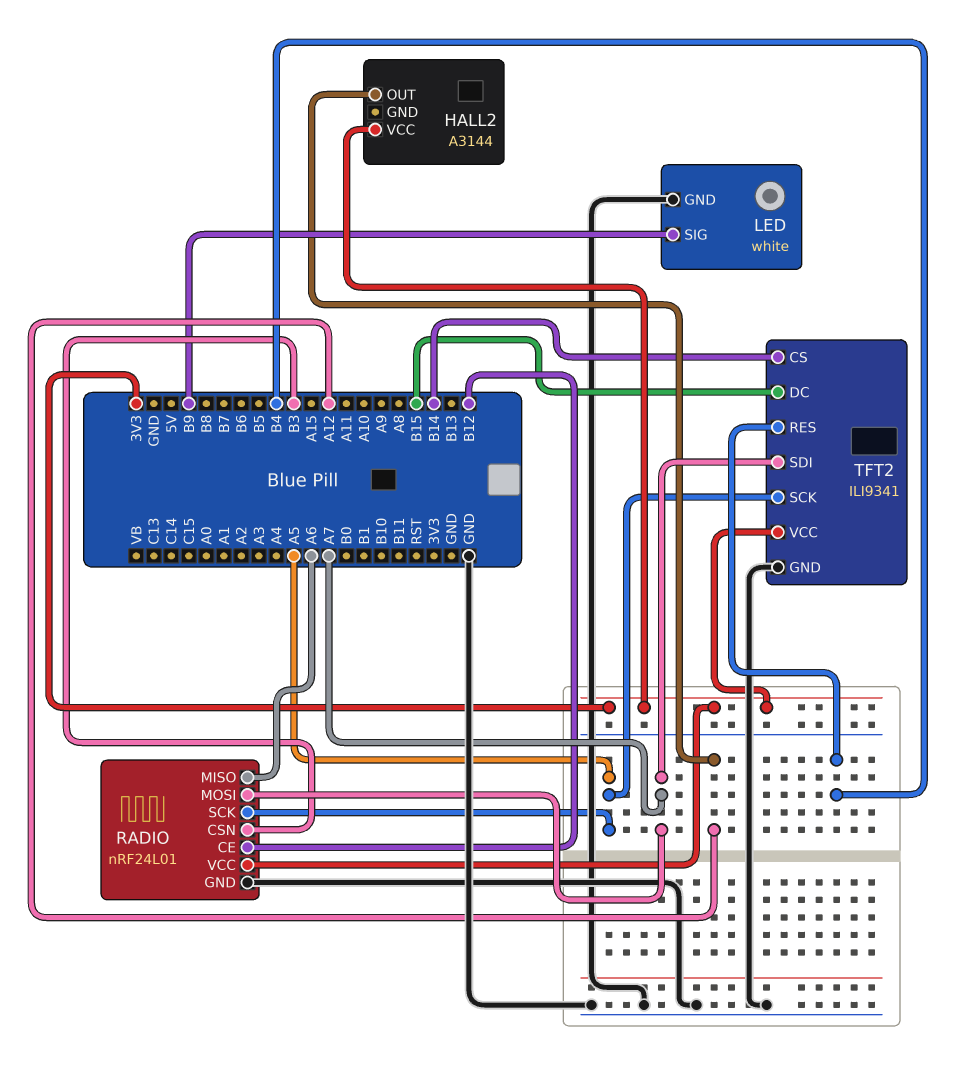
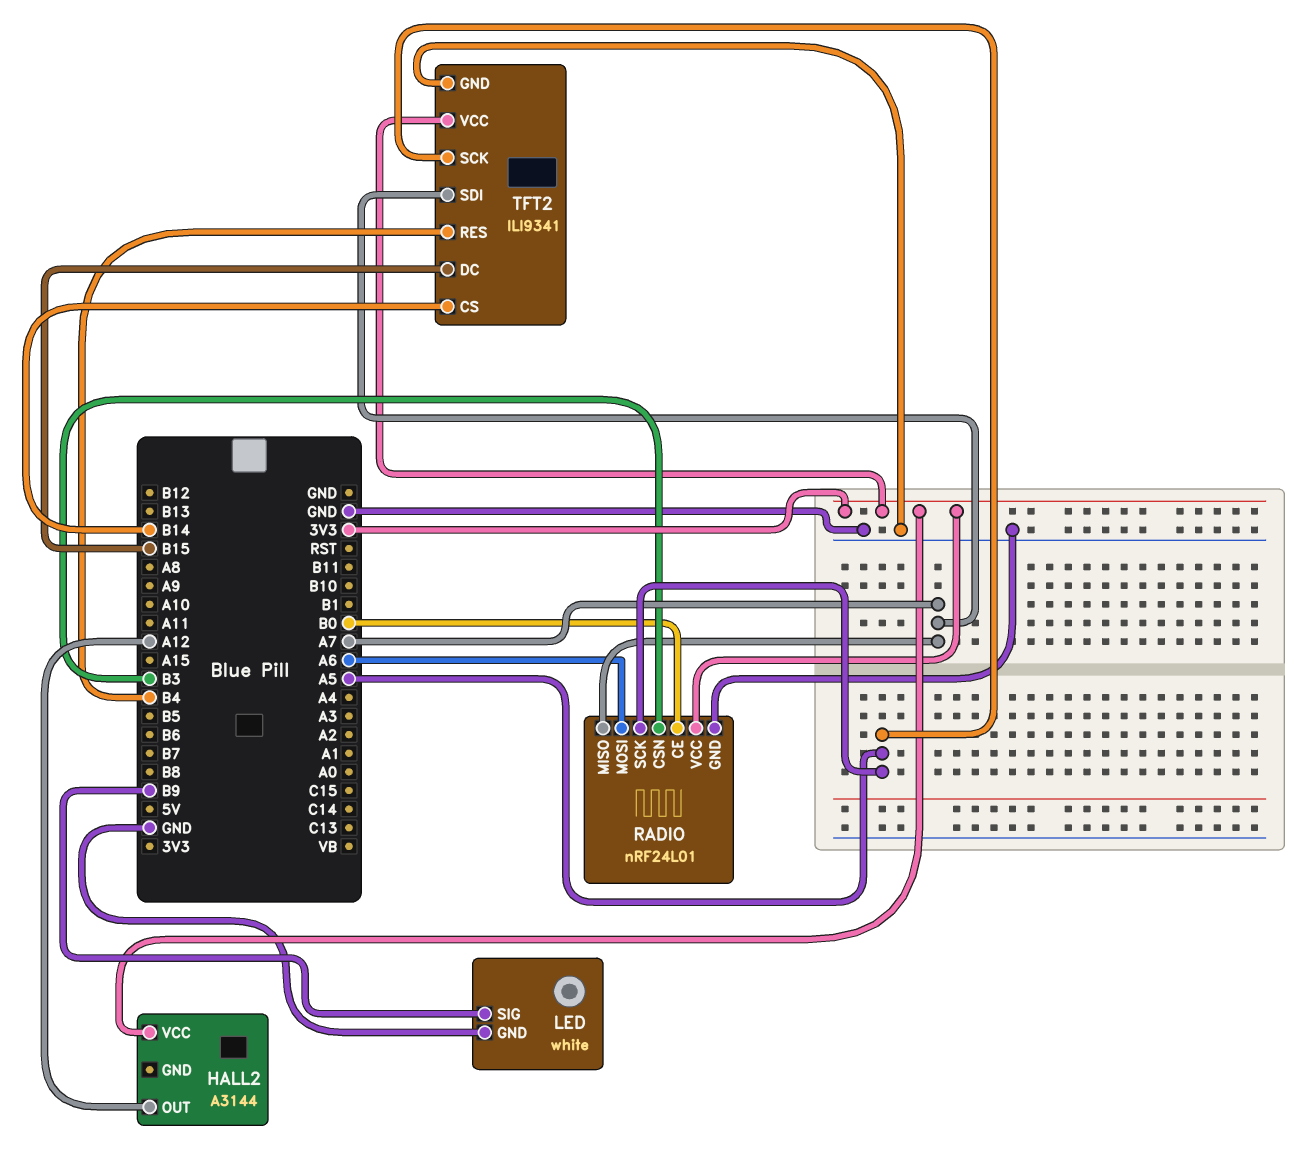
RADIO pin CE: B12 -> B0
RADIO pin MISO: A6 -> A7
RADIO pin MOSI: A7 -> A6

